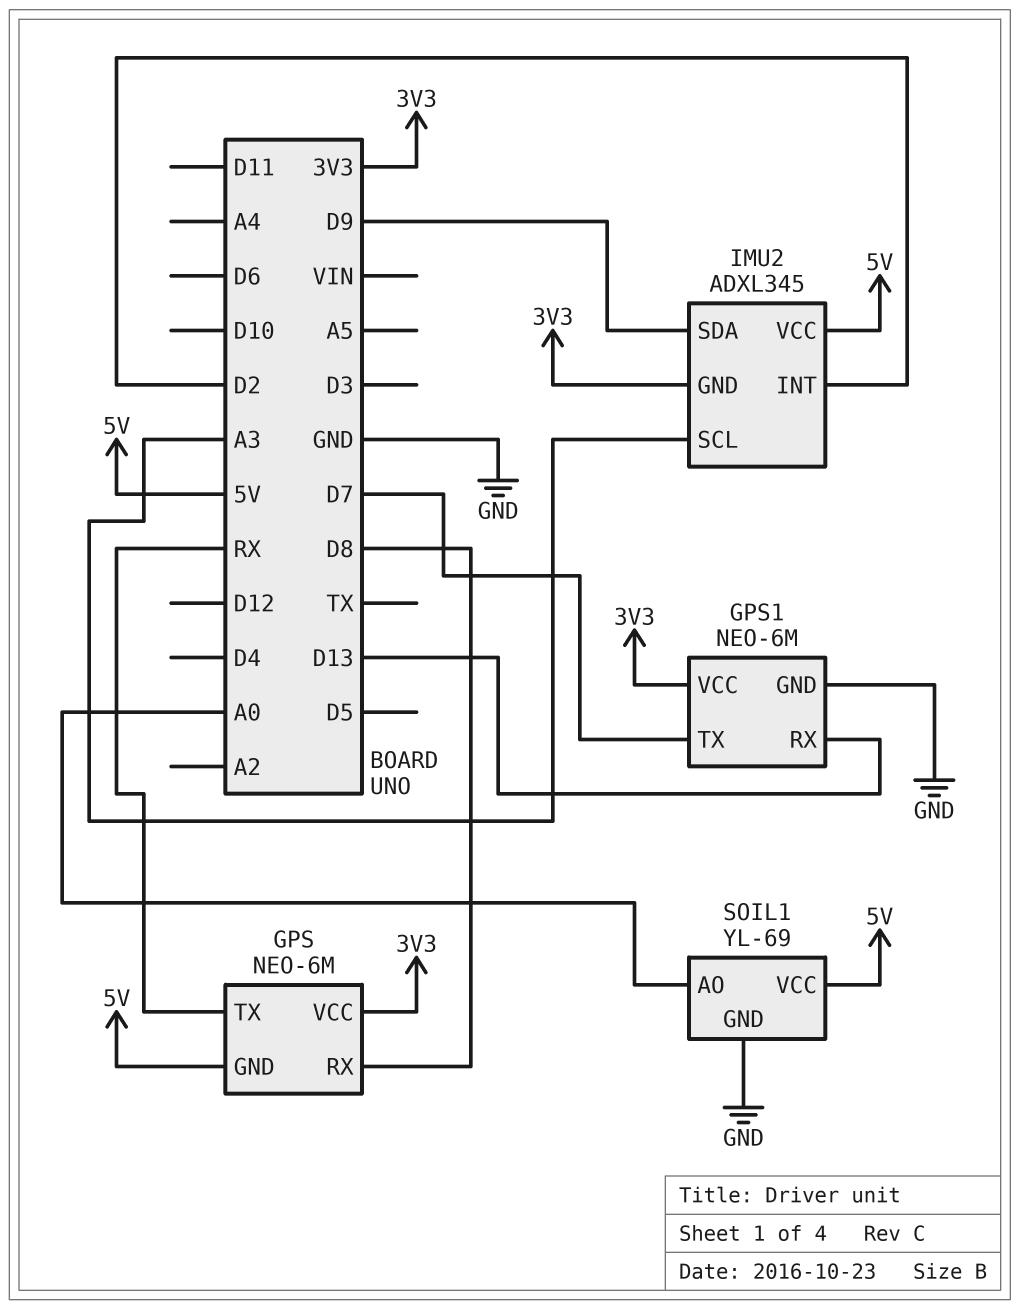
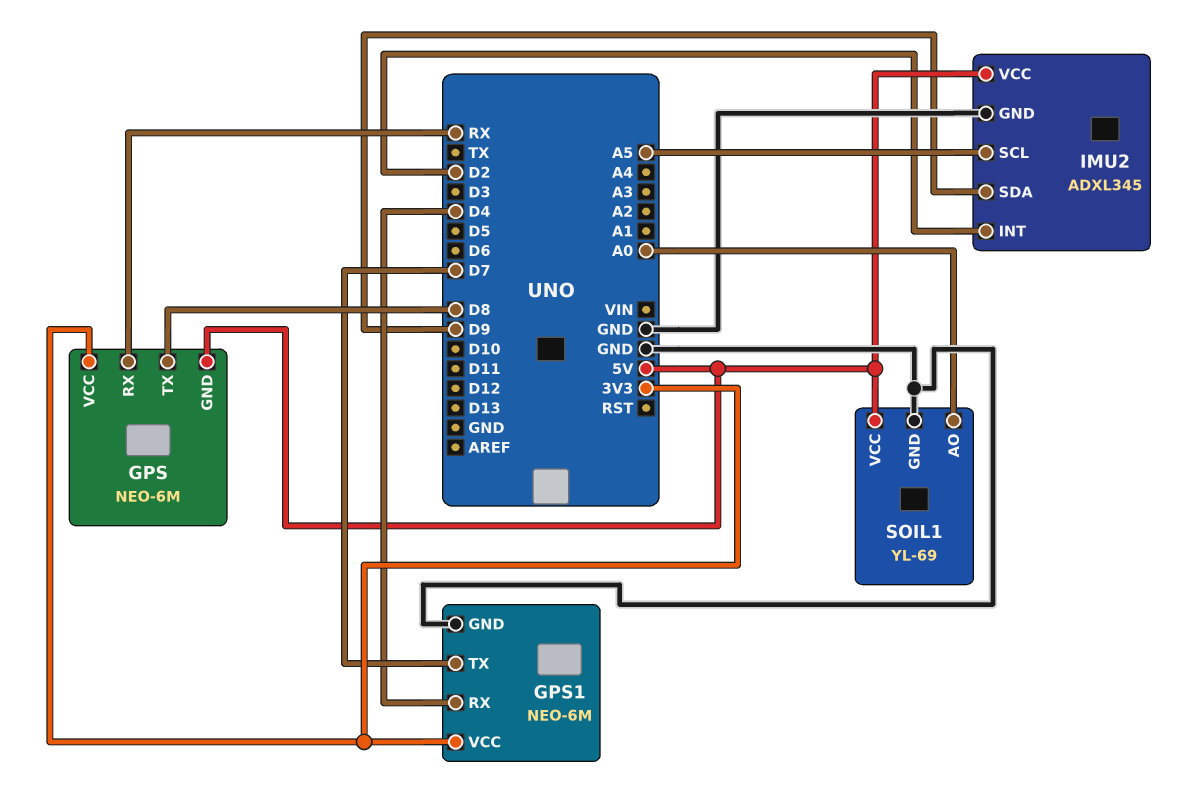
GPS pin RX: D8 -> RX
GPS pin TX: RX -> D8
GPS1 pin RX: D13 -> D4
IMU2 pin GND: 3V3 -> GND
IMU2 pin SCL: A3 -> A5

